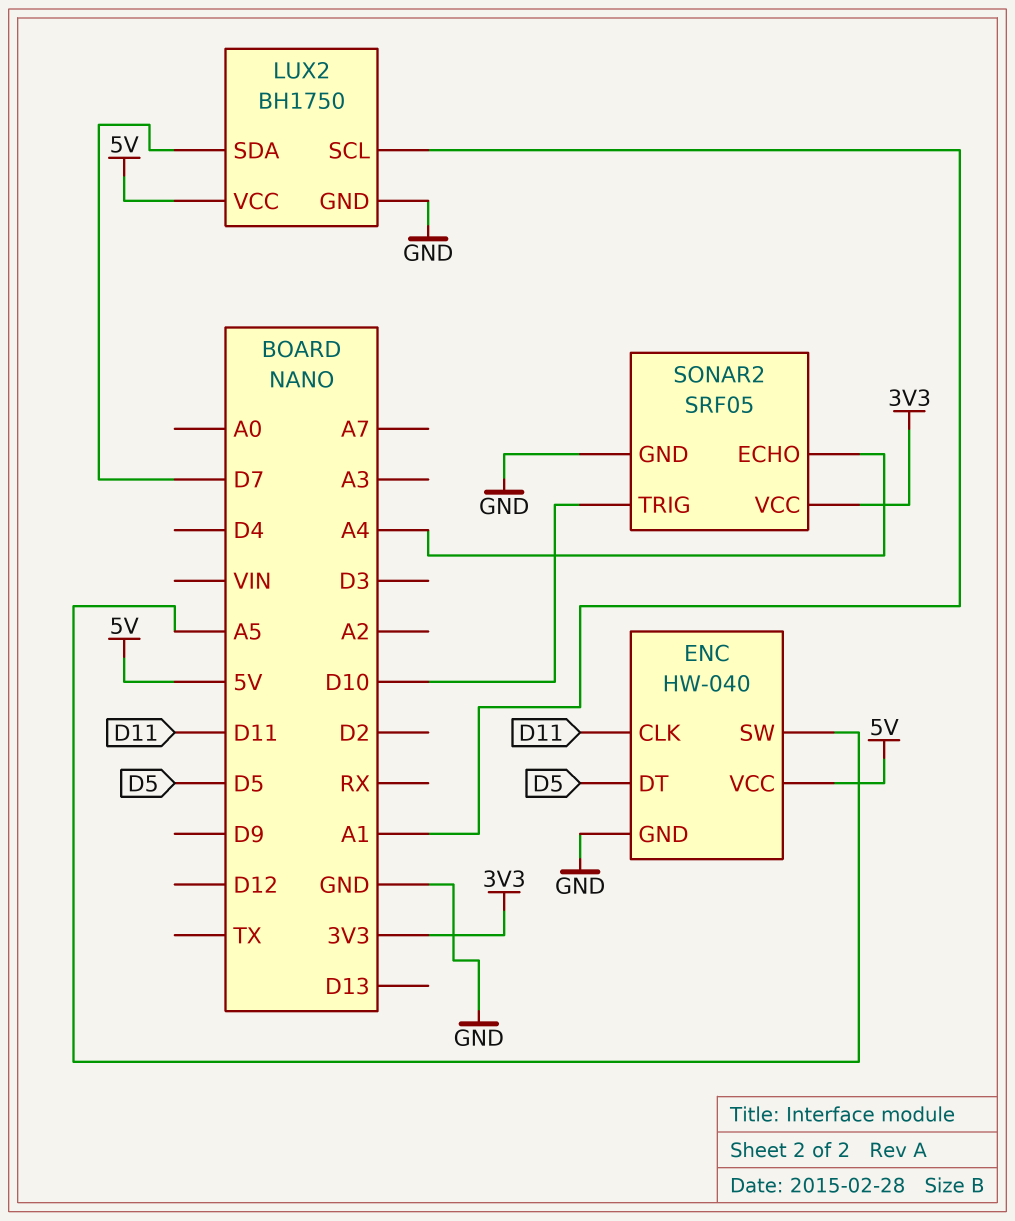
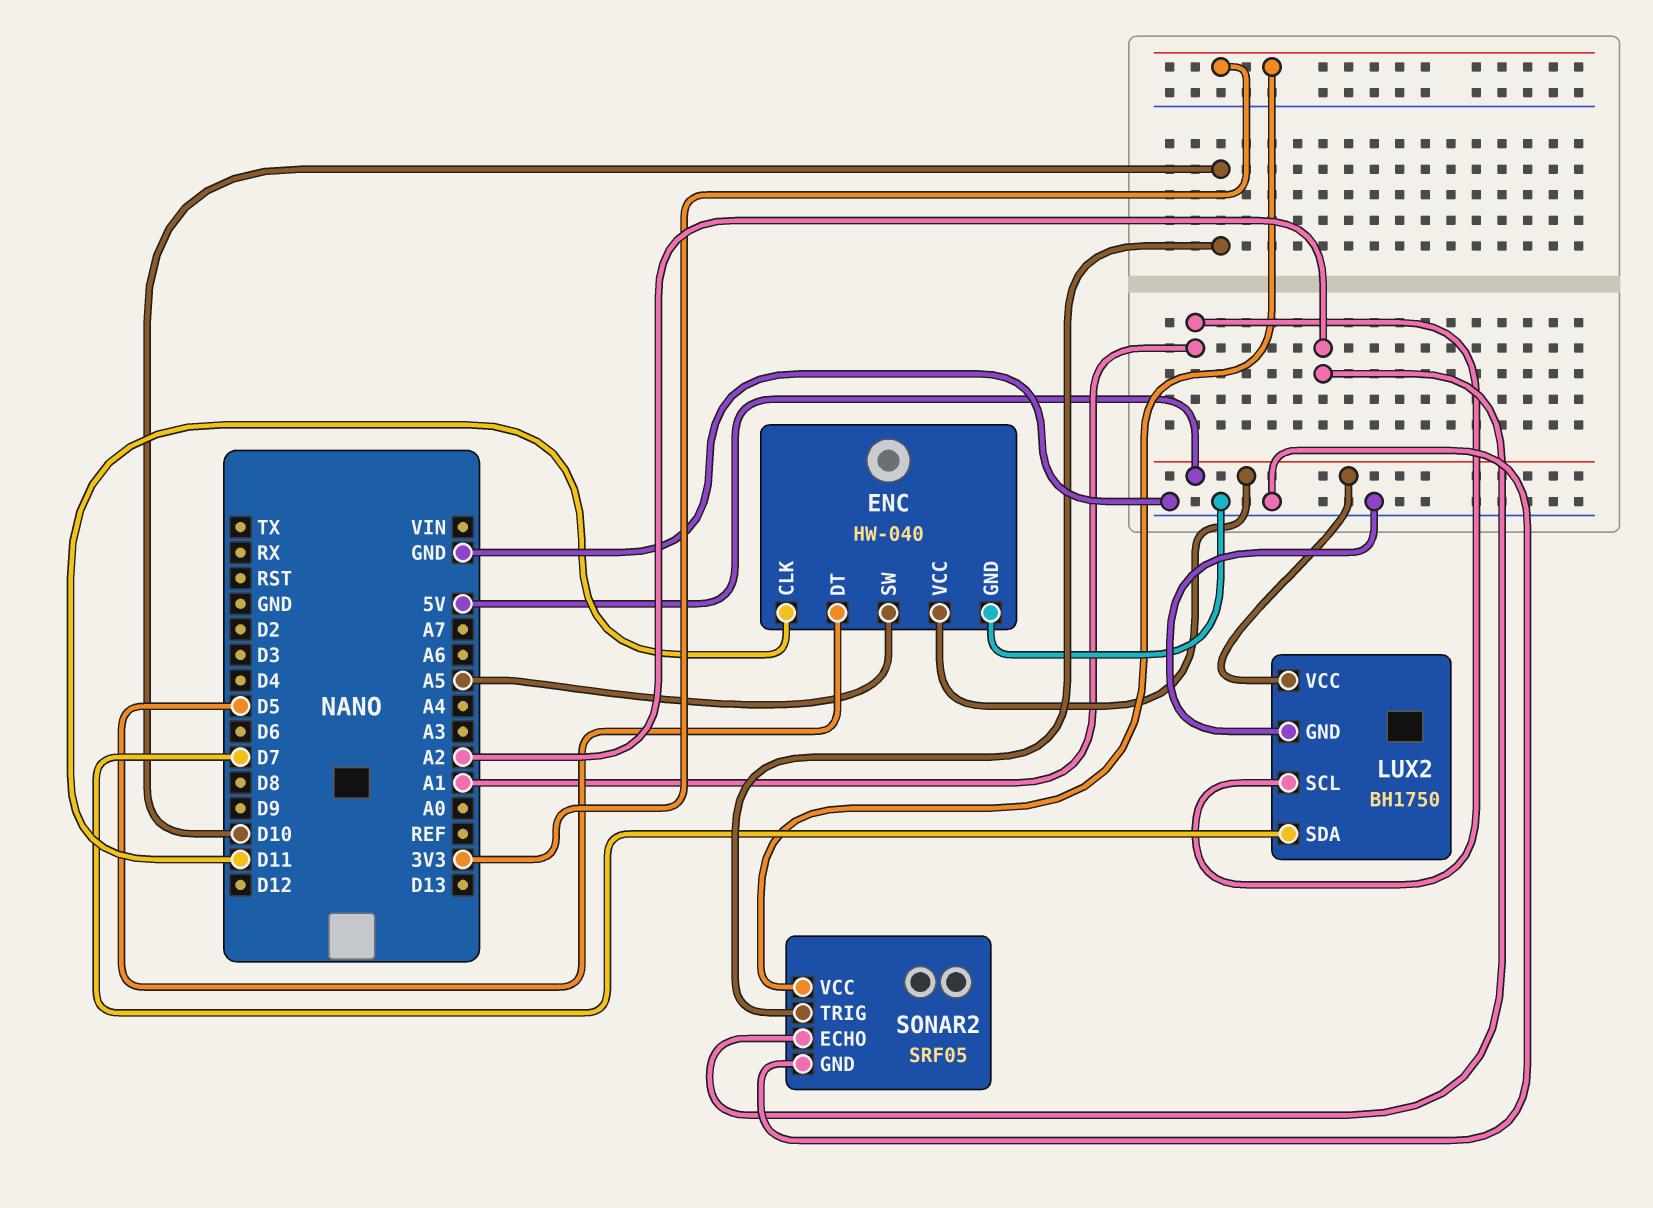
SONAR2 pin ECHO: A4 -> A2

